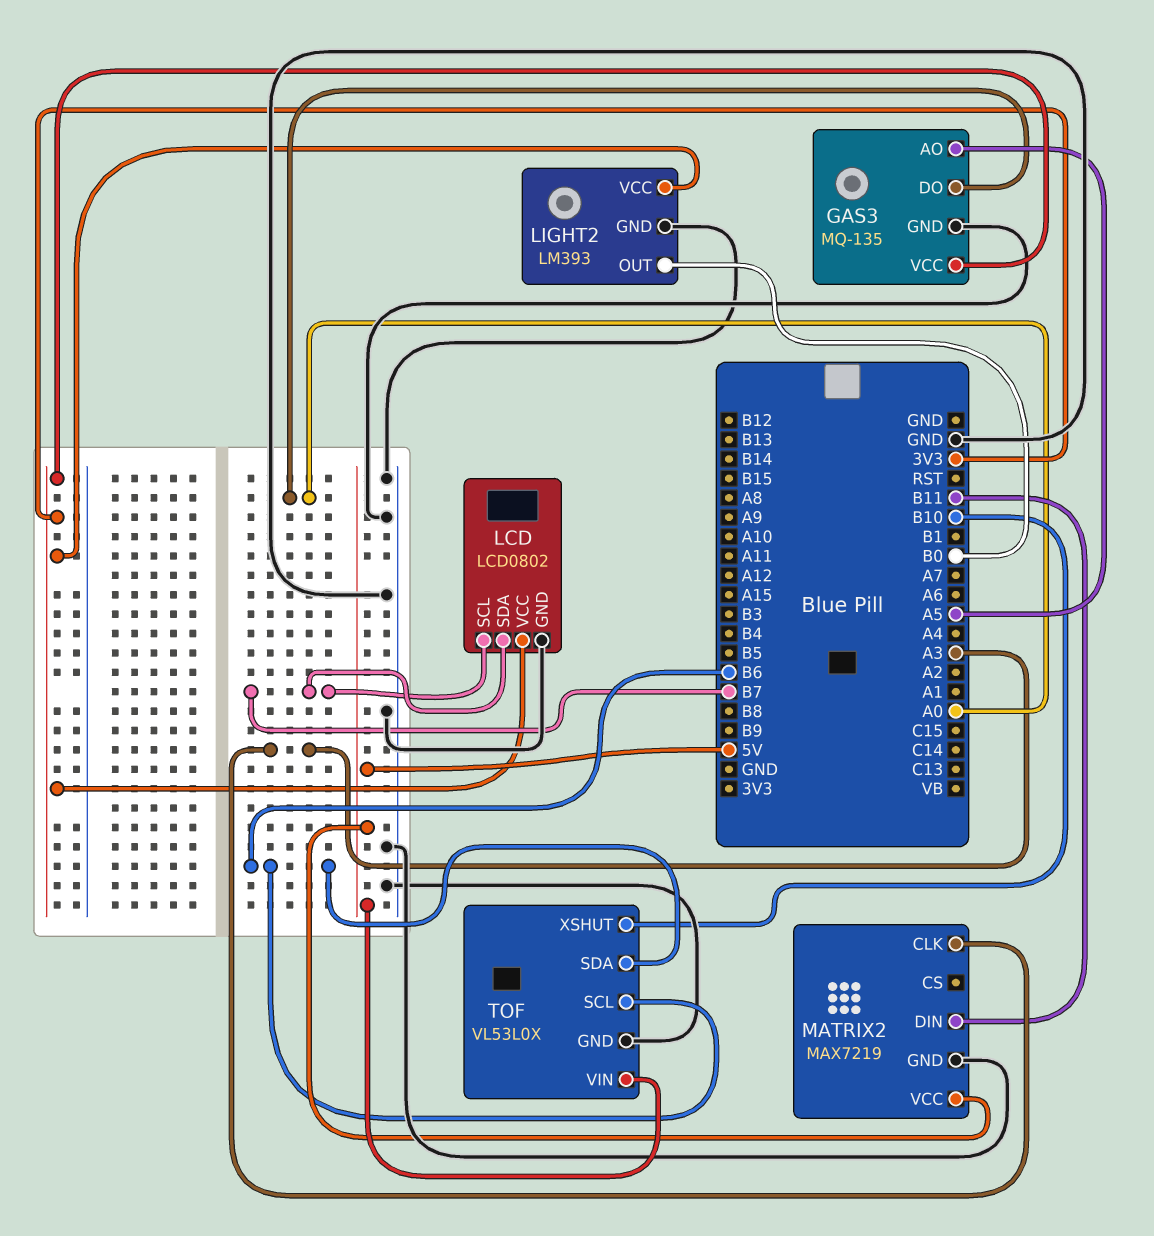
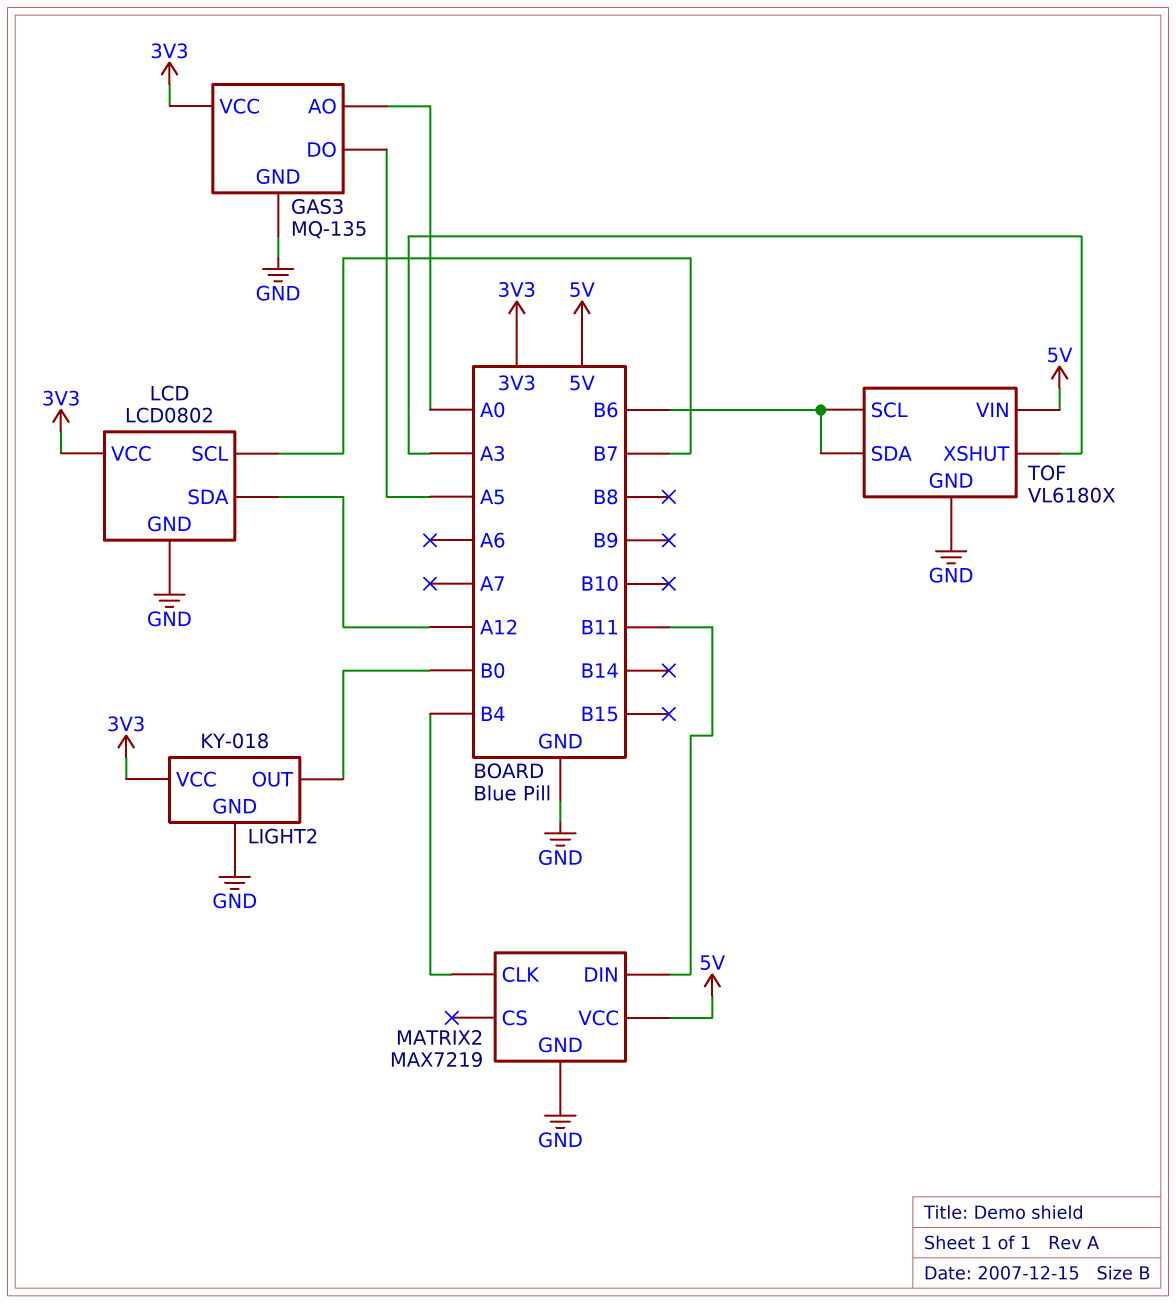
GAS3 pin AO: A5 -> A0
GAS3 pin DO: A0 -> A5
LCD pin SDA: B7 -> A12
LIGHT2: LM393 -> KY-018
MATRIX2 pin CLK: A3 -> B4
TOF: VL53L0X -> VL6180X
TOF pin XSHUT: B10 -> A3

